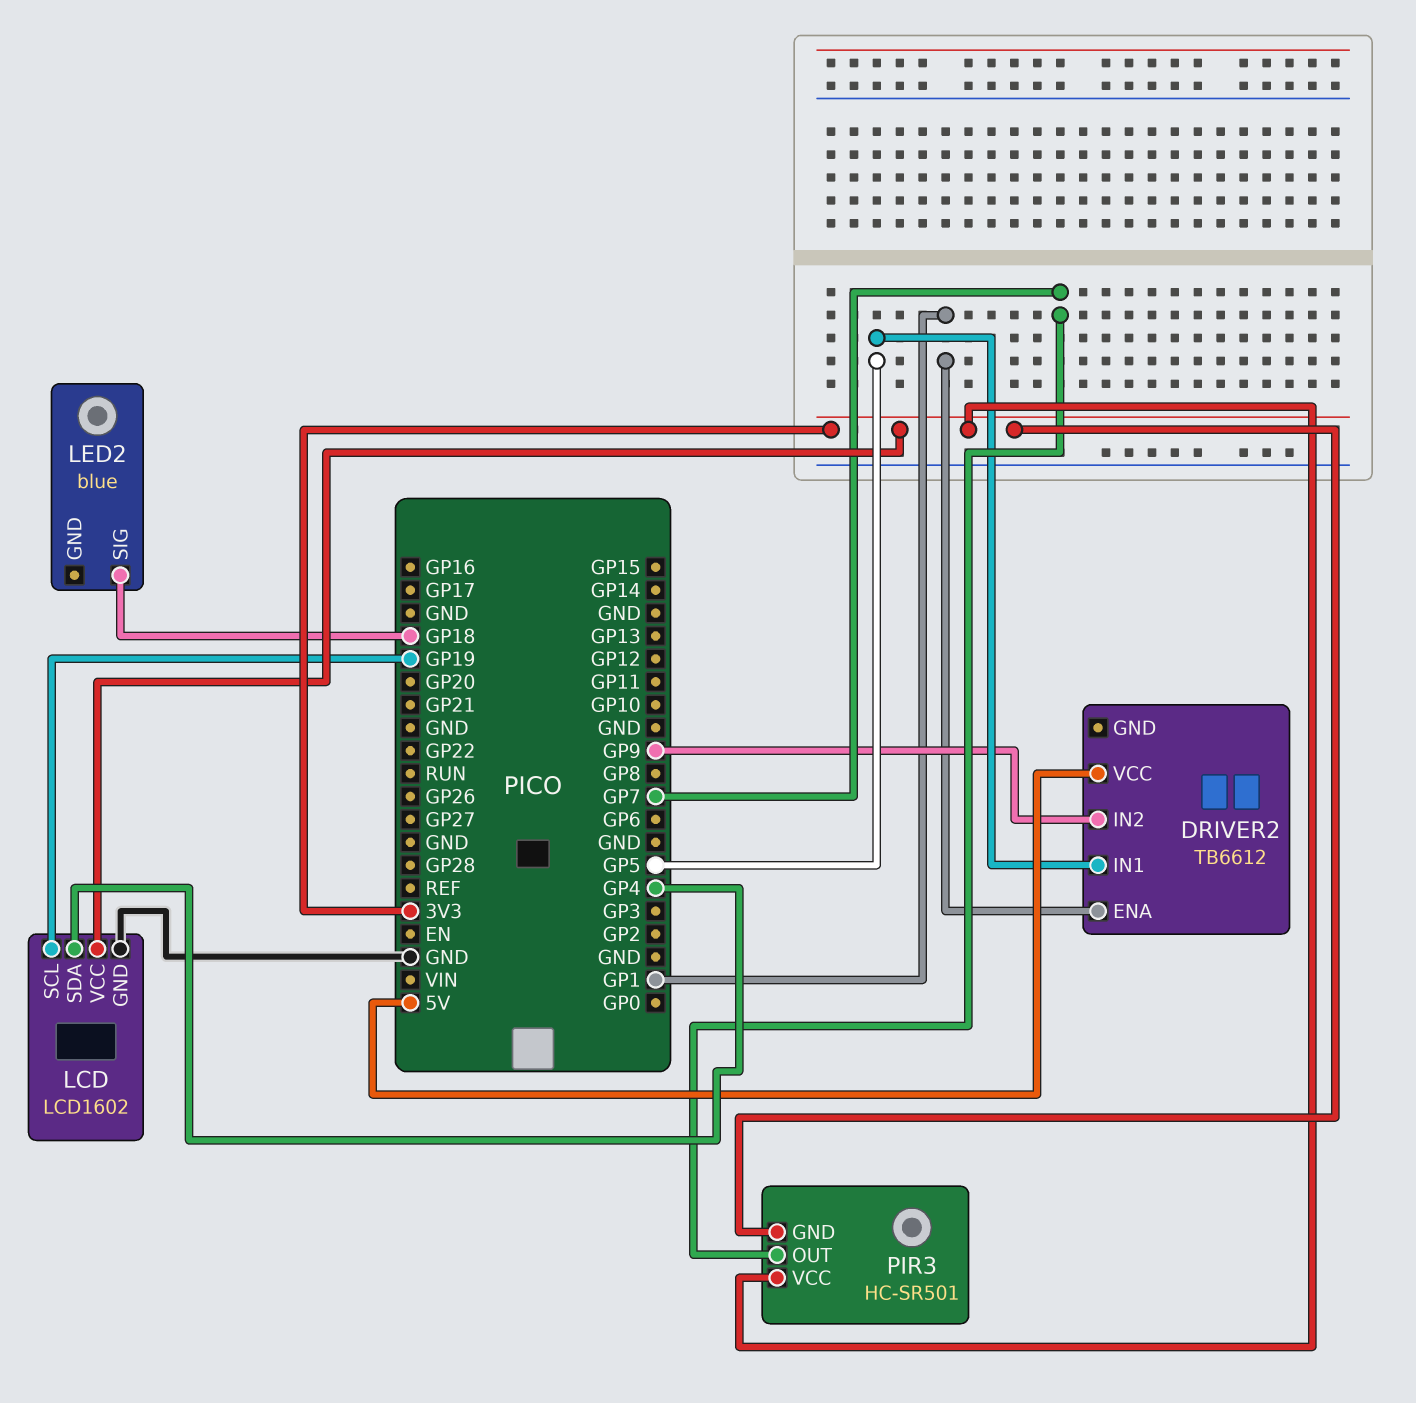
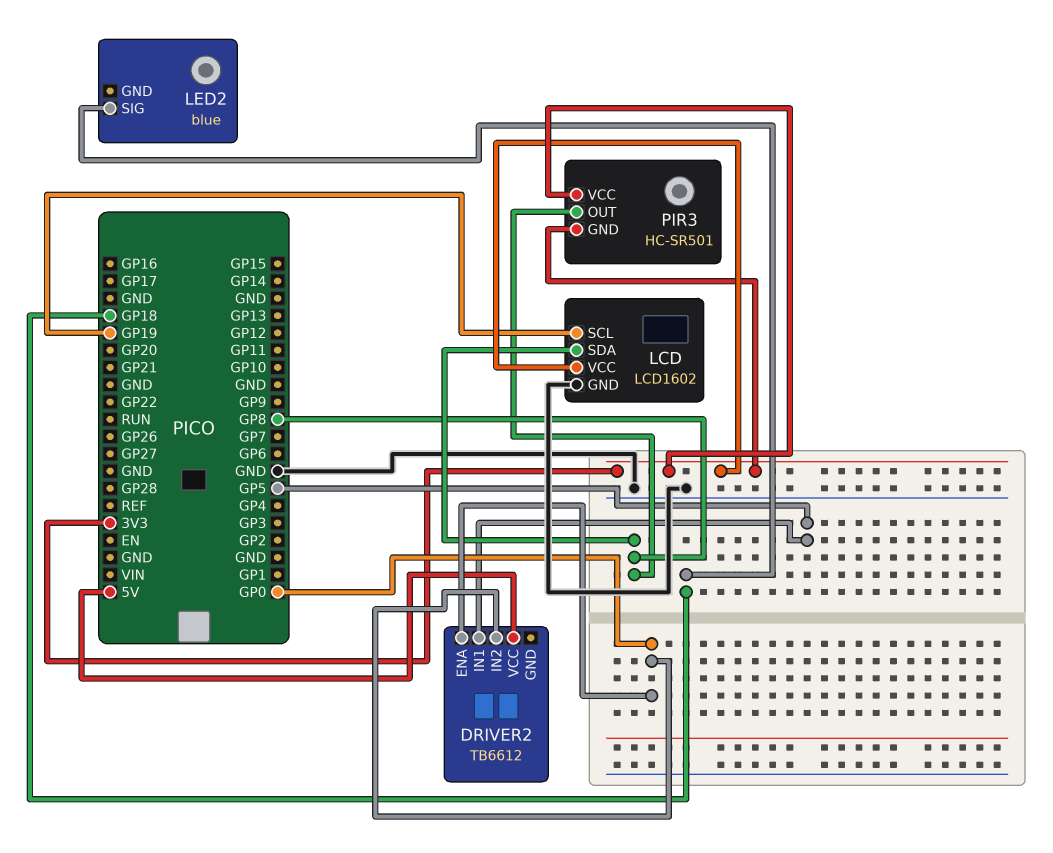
DRIVER2 pin ENA: GP1 -> GP0
DRIVER2 pin IN2: GP9 -> GP0
LCD pin SDA: GP4 -> GP8
PIR3 pin OUT: GP7 -> GP8

